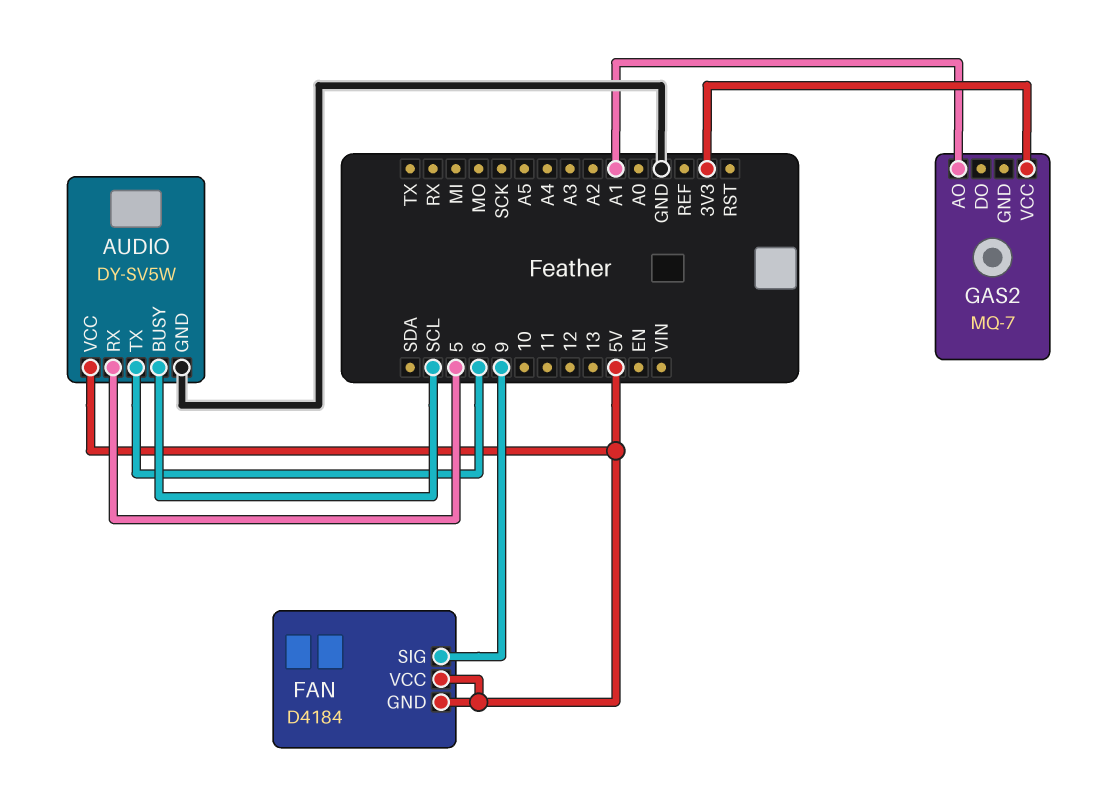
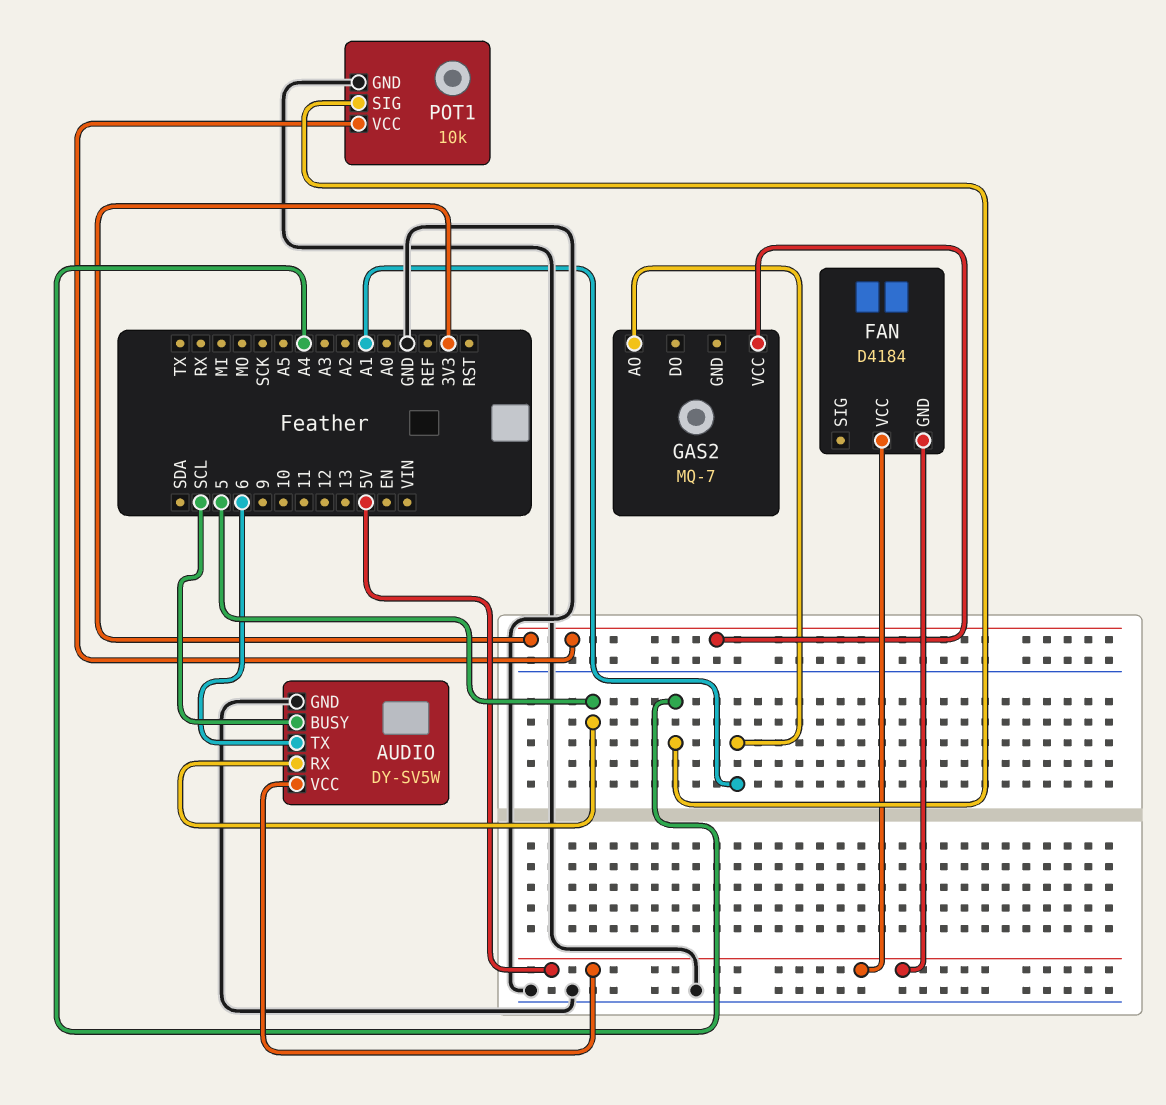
FAN pin SIG: 9 -> none
POT1: none -> 10k
POT1 pin GND: none -> GND
POT1 pin SIG: none -> A4
POT1 pin VCC: none -> 3V3

